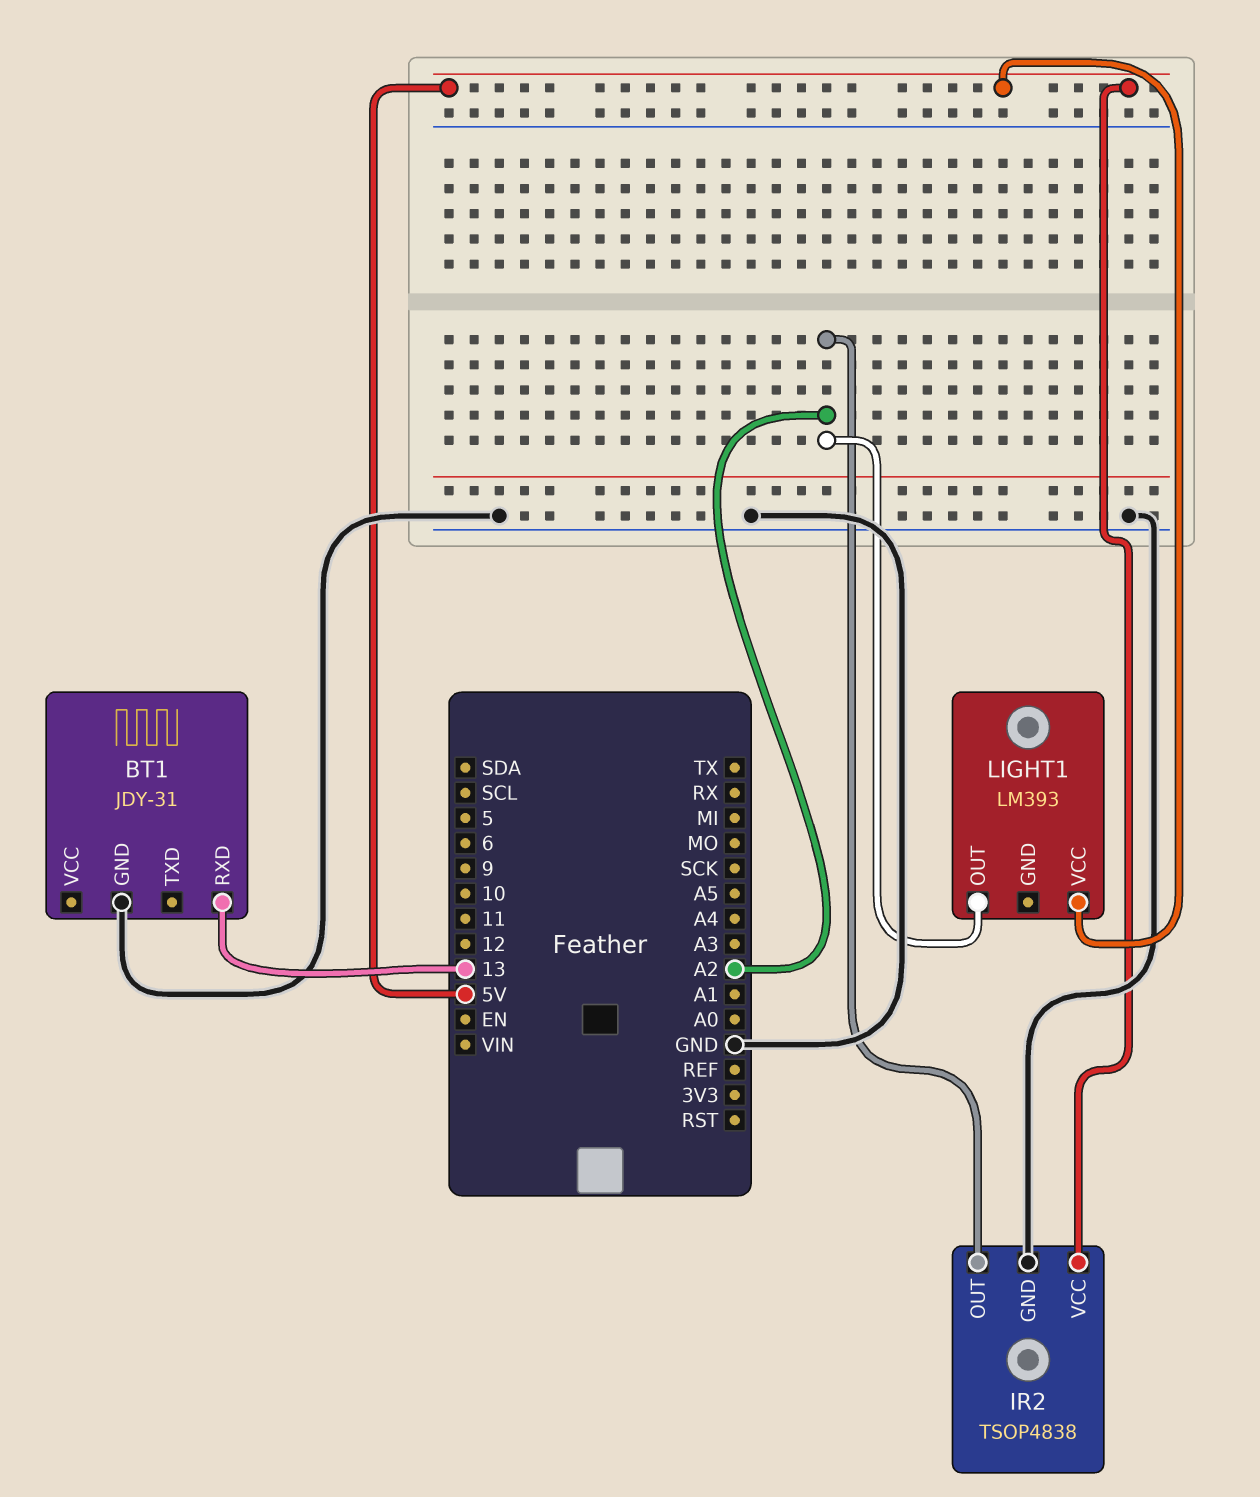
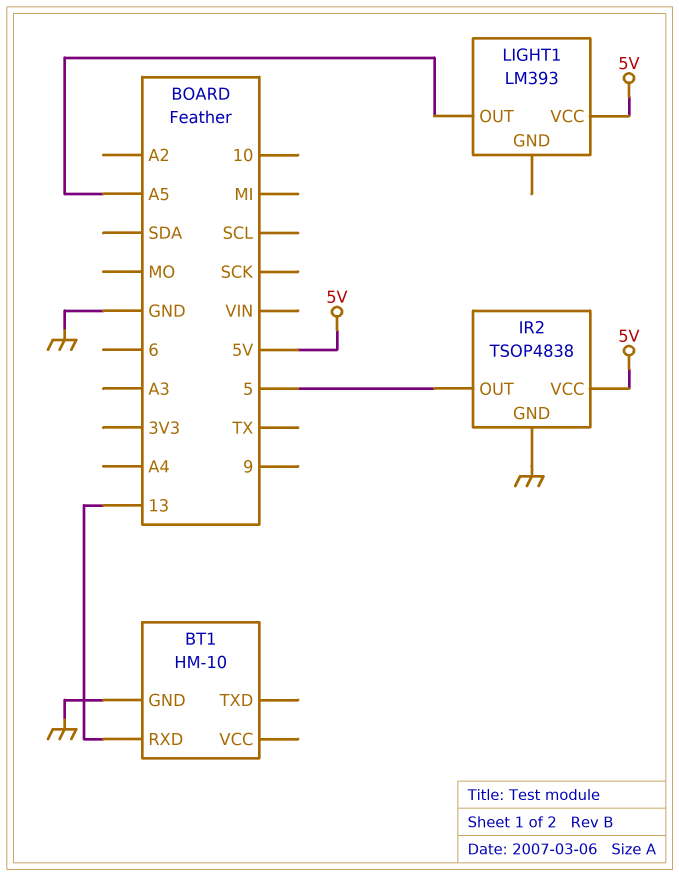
BT1: JDY-31 -> HM-10
IR2 pin OUT: A2 -> 5
LIGHT1 pin OUT: A2 -> A5

